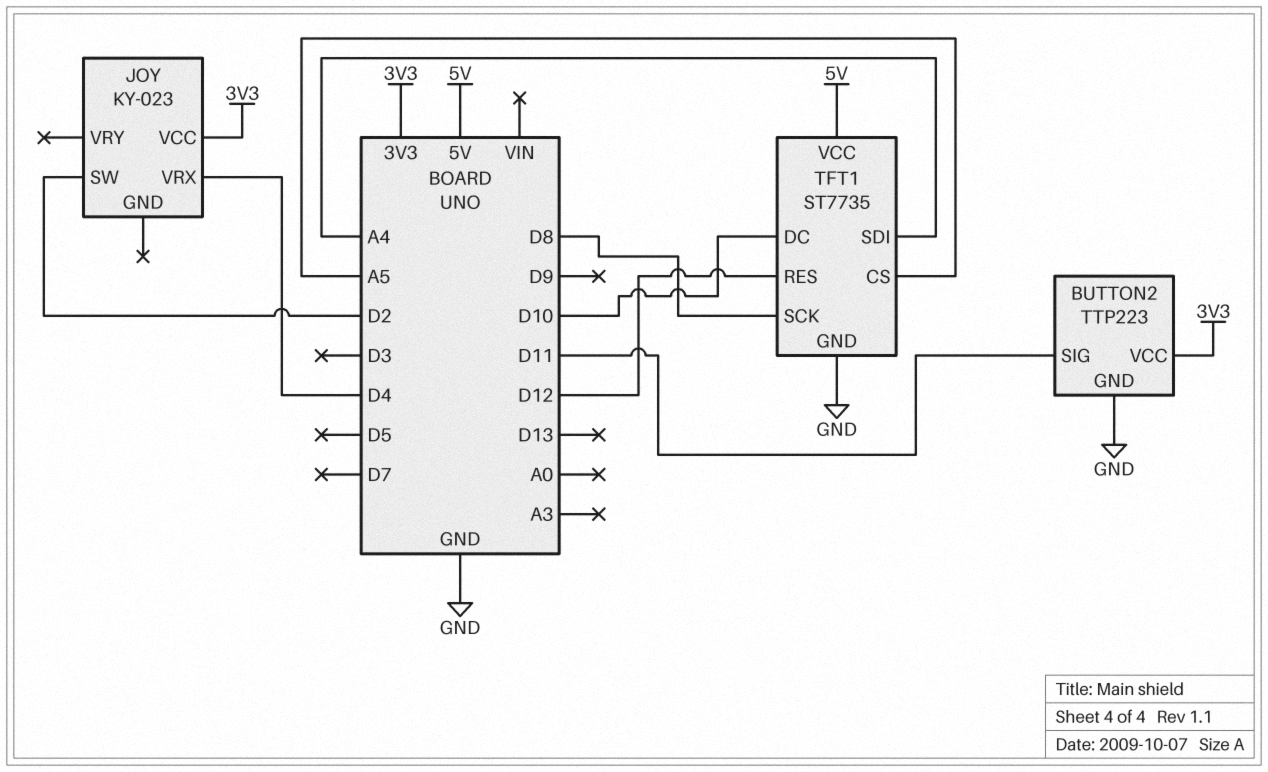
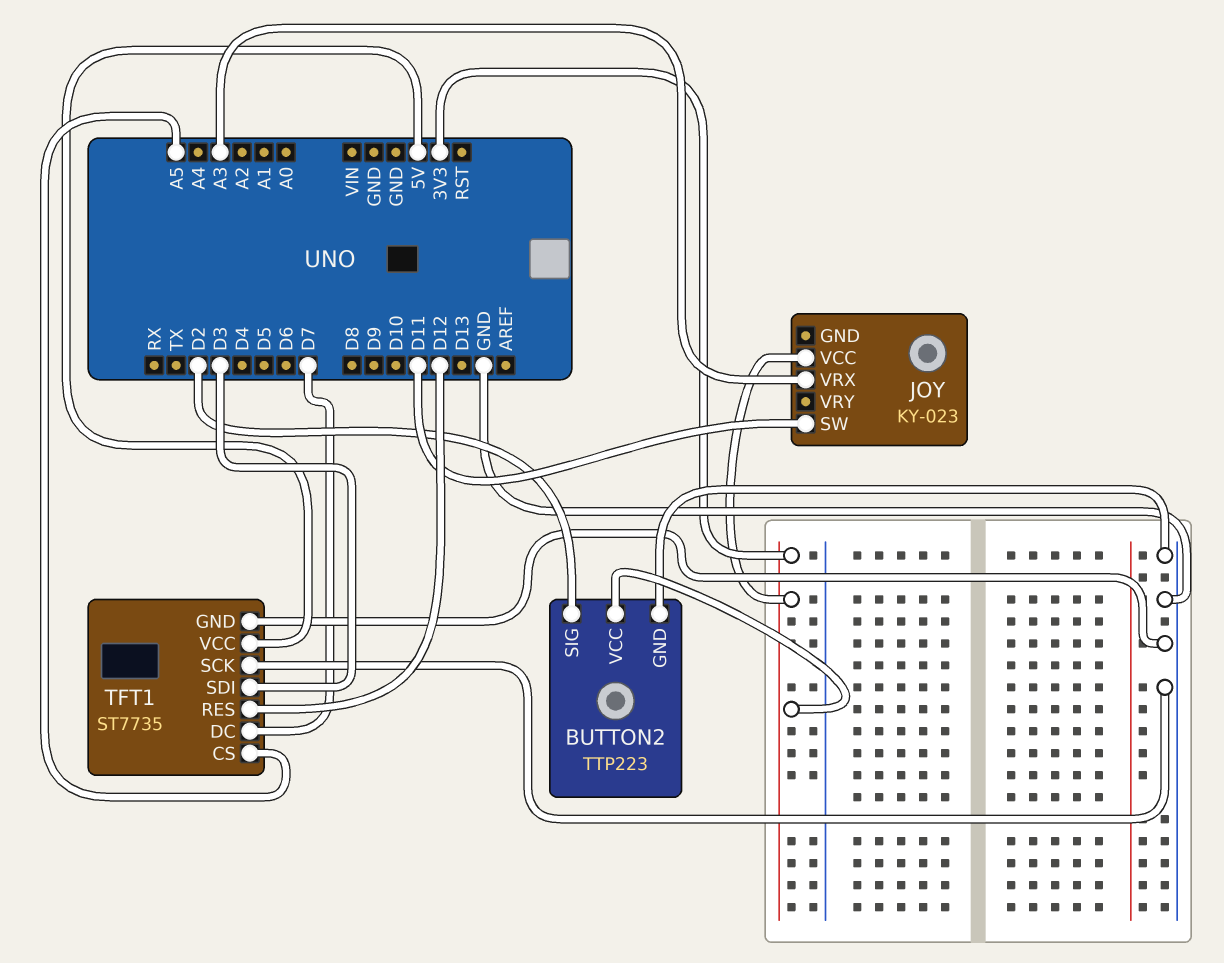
BUTTON2 pin SIG: D11 -> D2
JOY pin SW: D2 -> D11
JOY pin VRX: D4 -> A3
TFT1 pin DC: D10 -> D7
TFT1 pin SCK: D8 -> GND
TFT1 pin SDI: A4 -> D3

